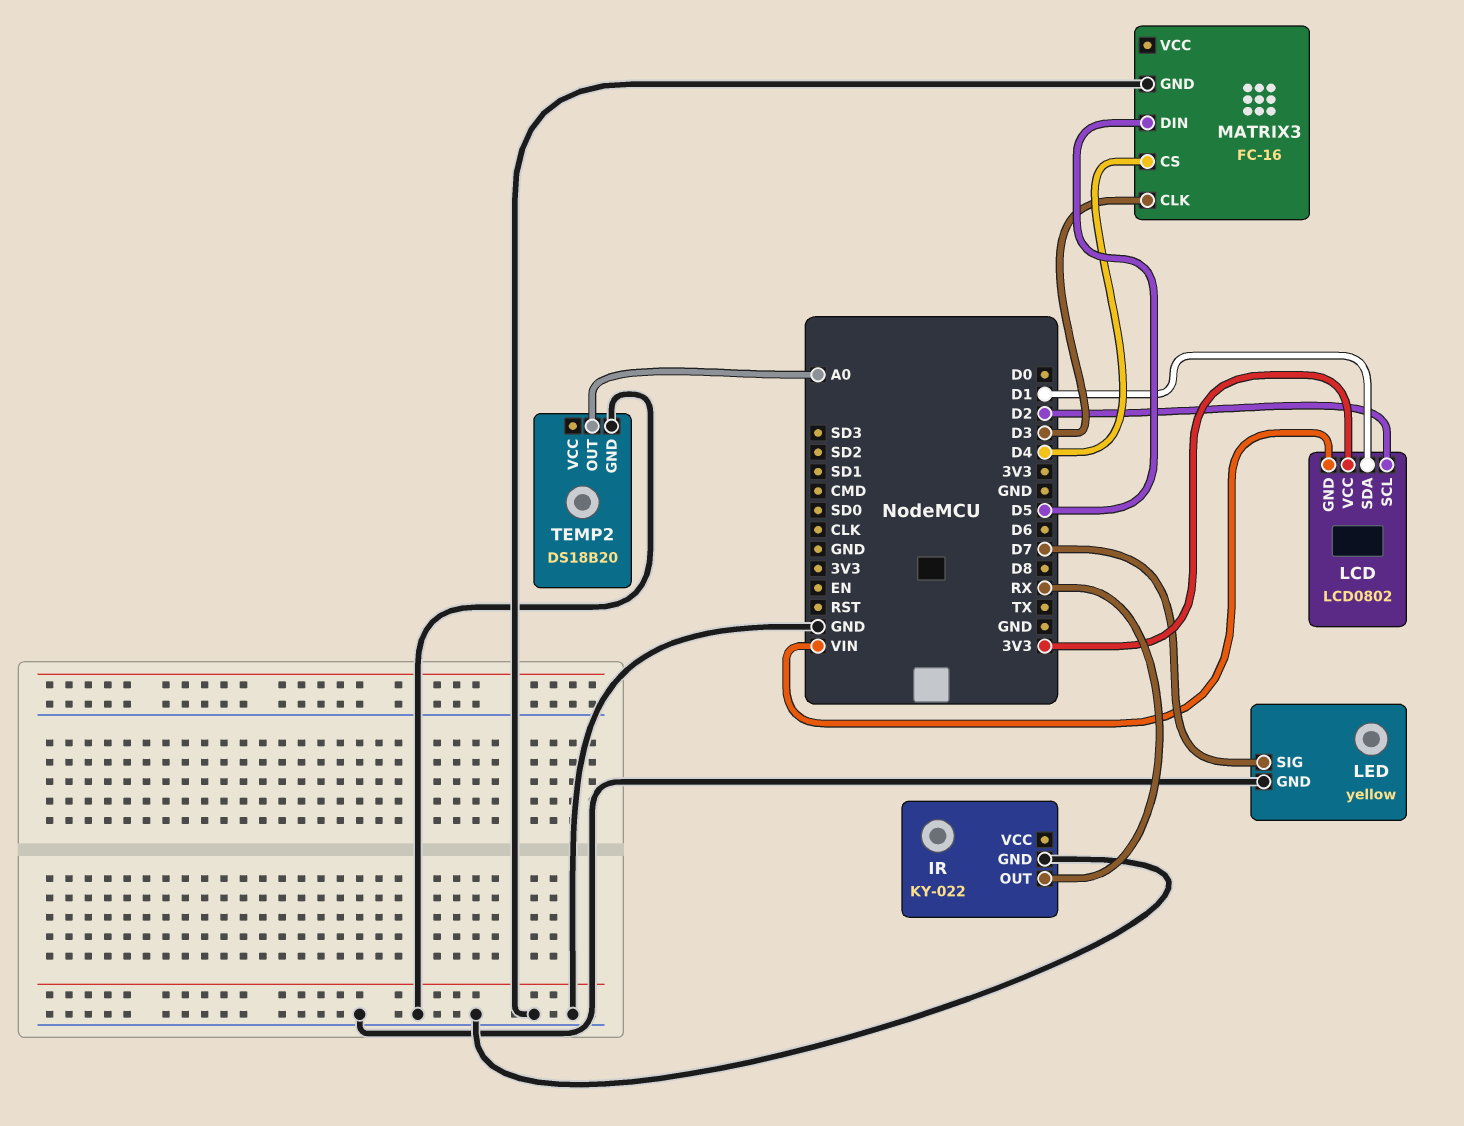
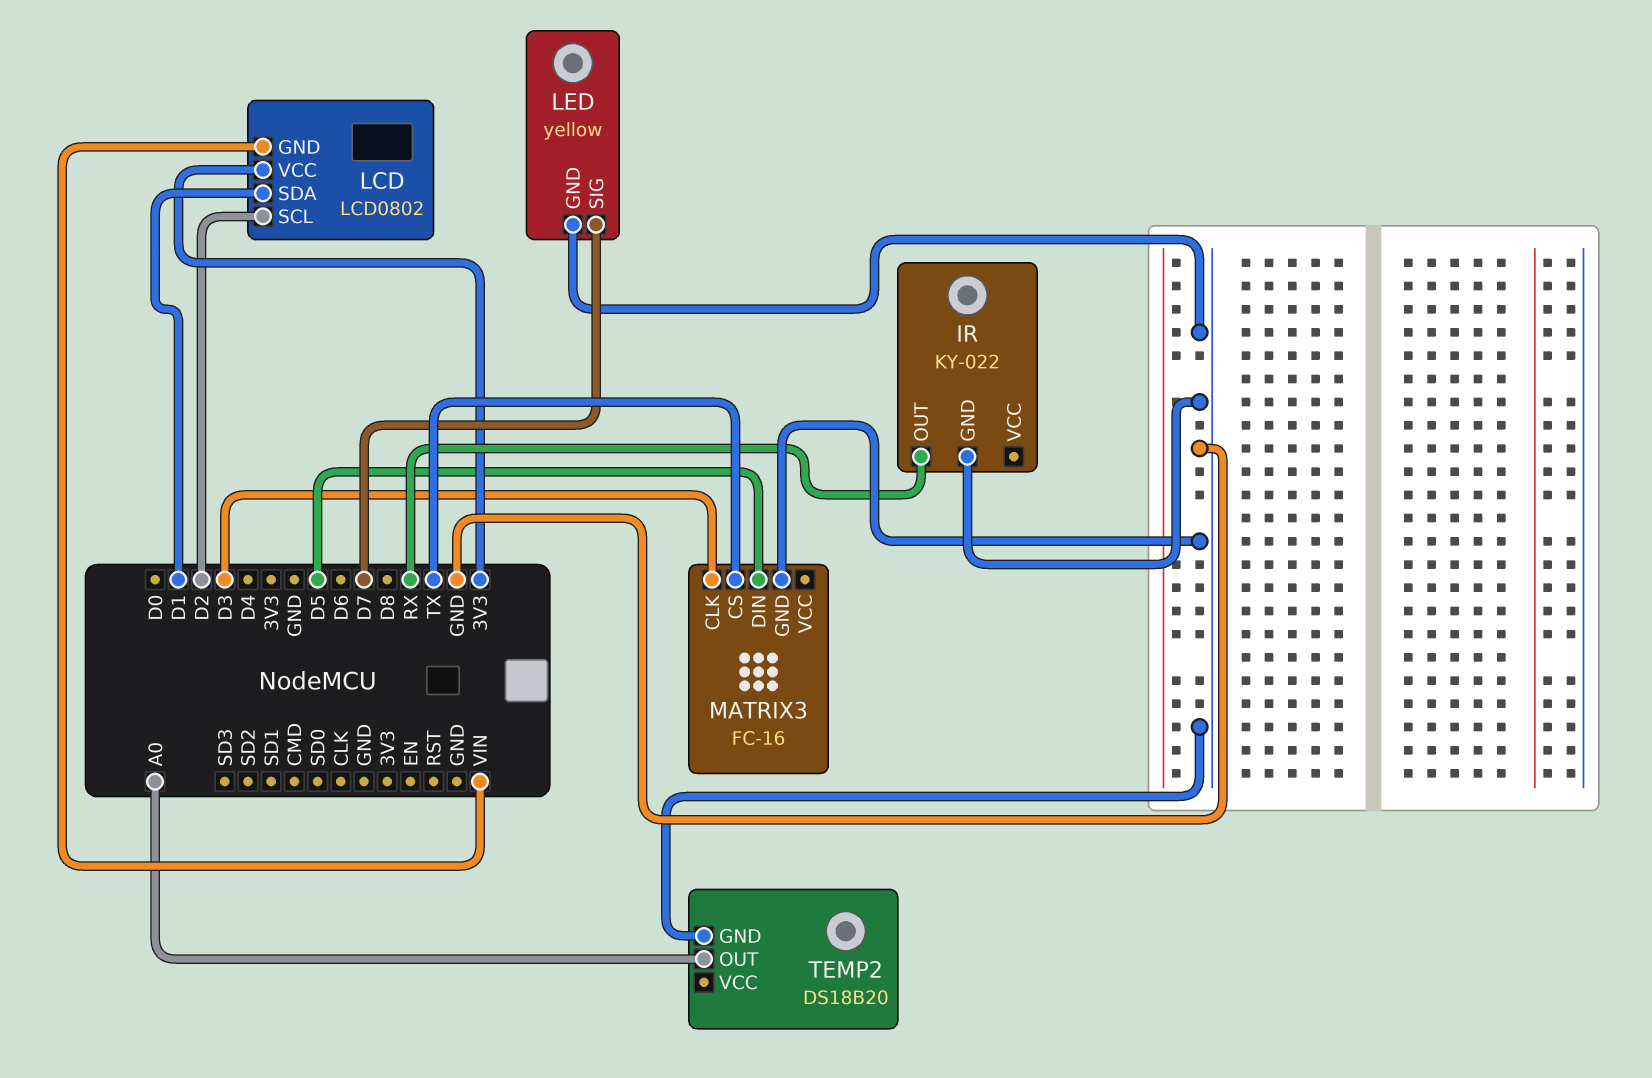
MATRIX3 pin CS: D4 -> TX

